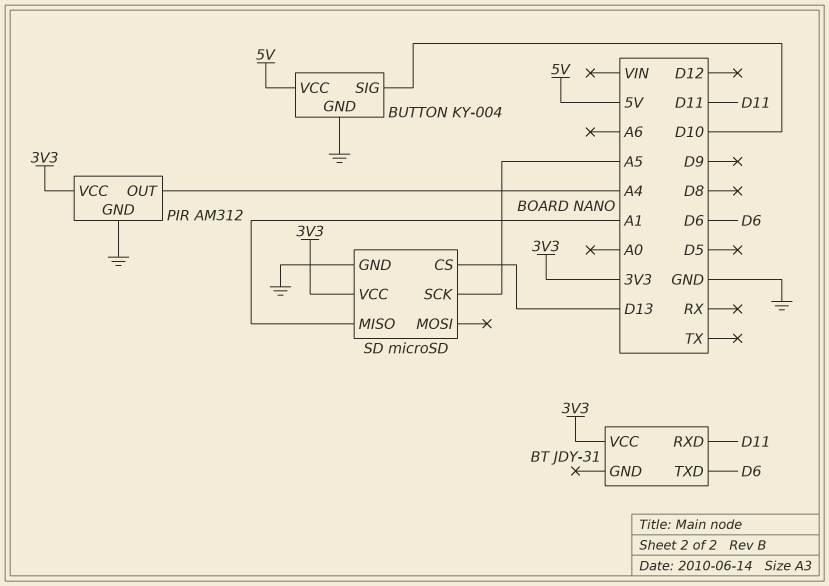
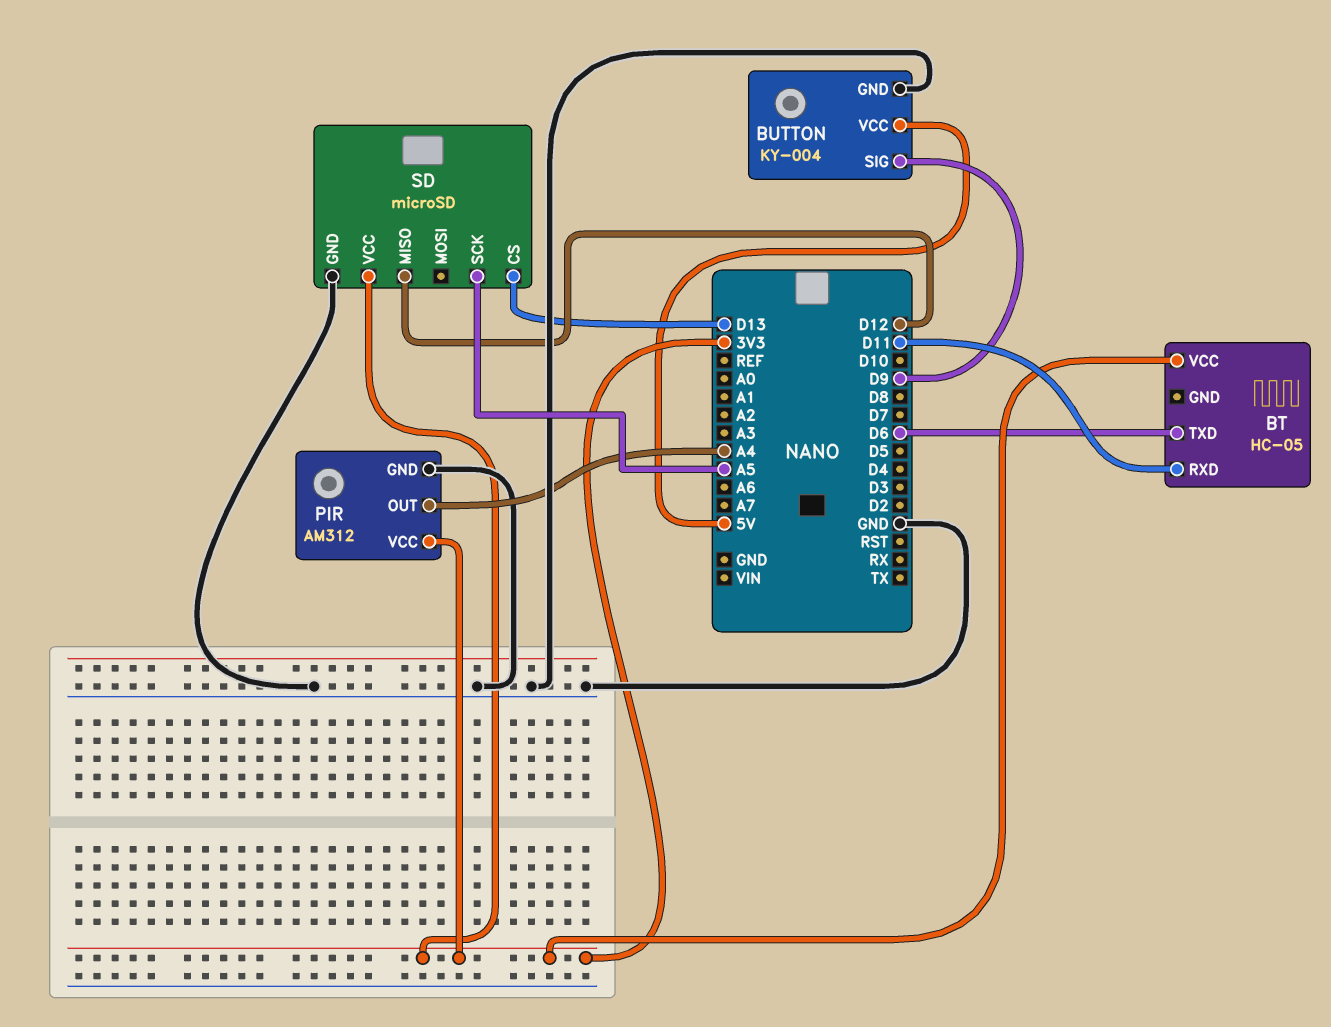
BT: JDY-31 -> HC-05
BUTTON pin SIG: D10 -> D9
SD pin MISO: A1 -> D12

